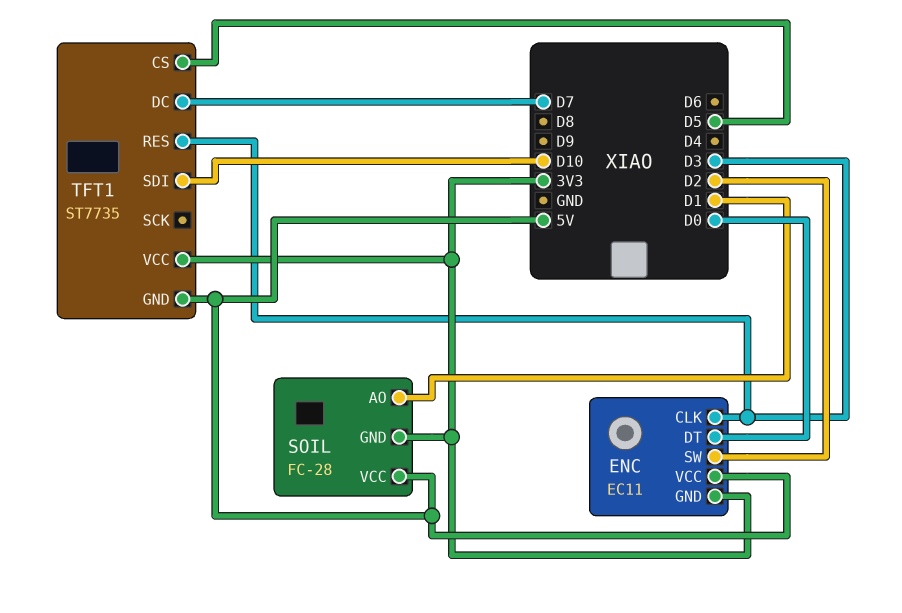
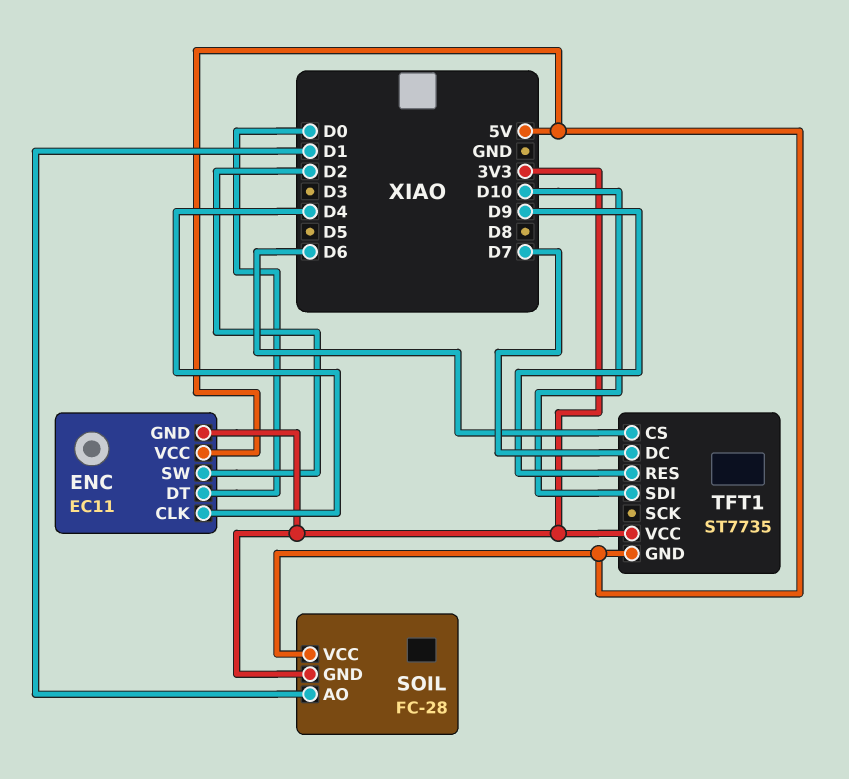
ENC pin CLK: D3 -> D4
TFT1 pin CS: D5 -> D6
TFT1 pin RES: D3 -> D9

